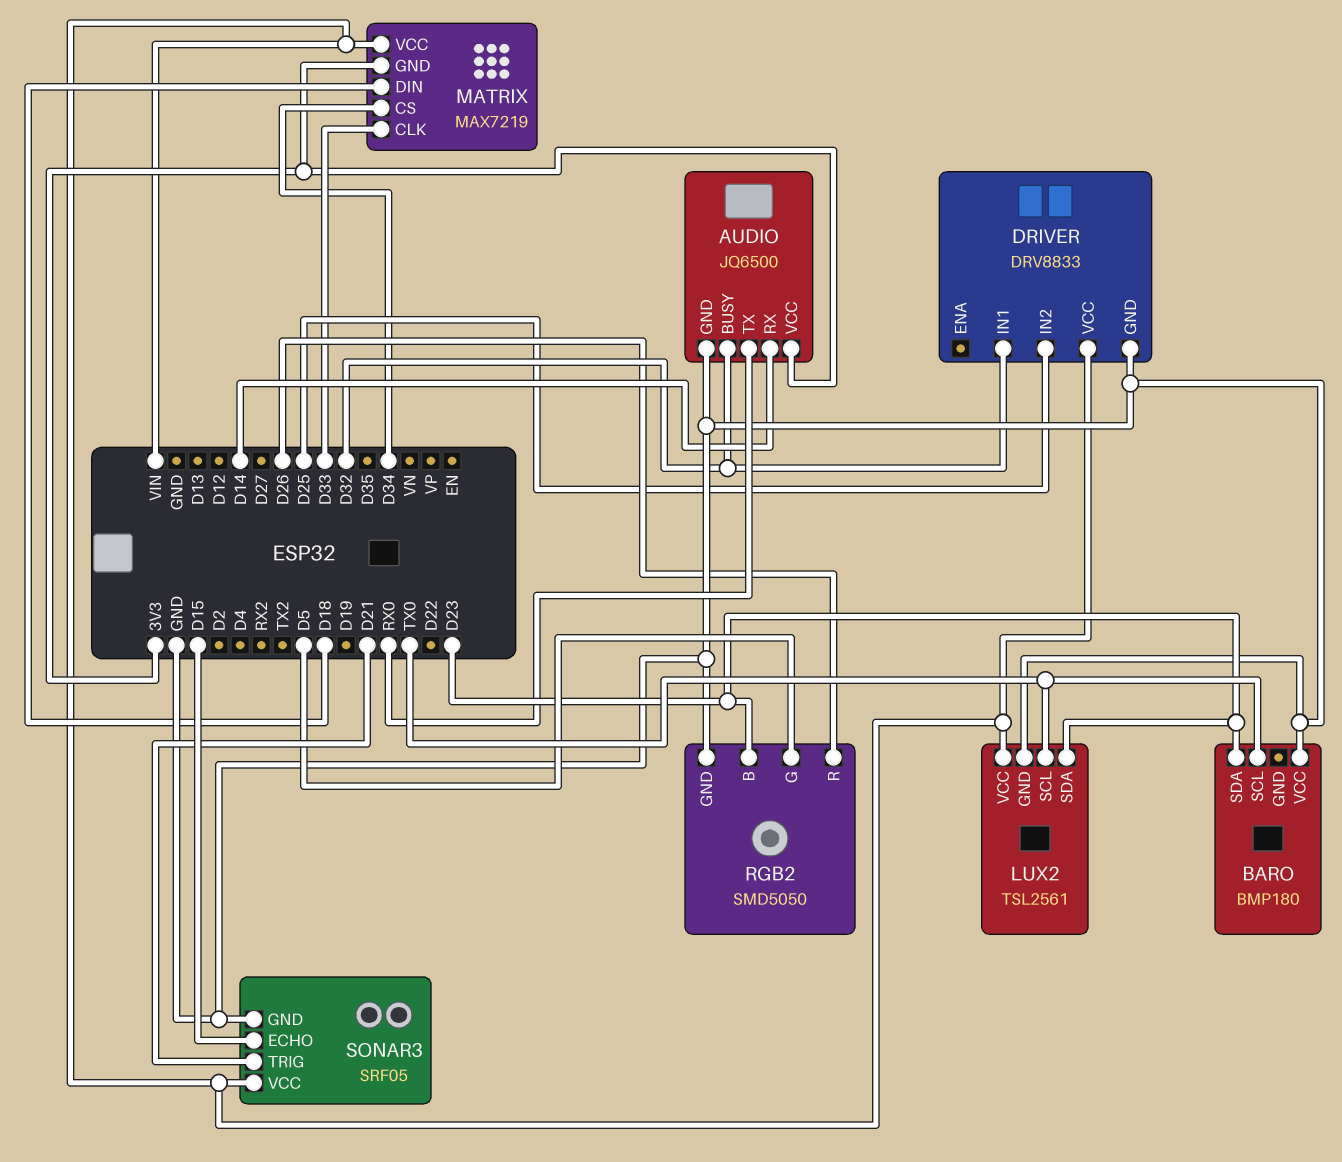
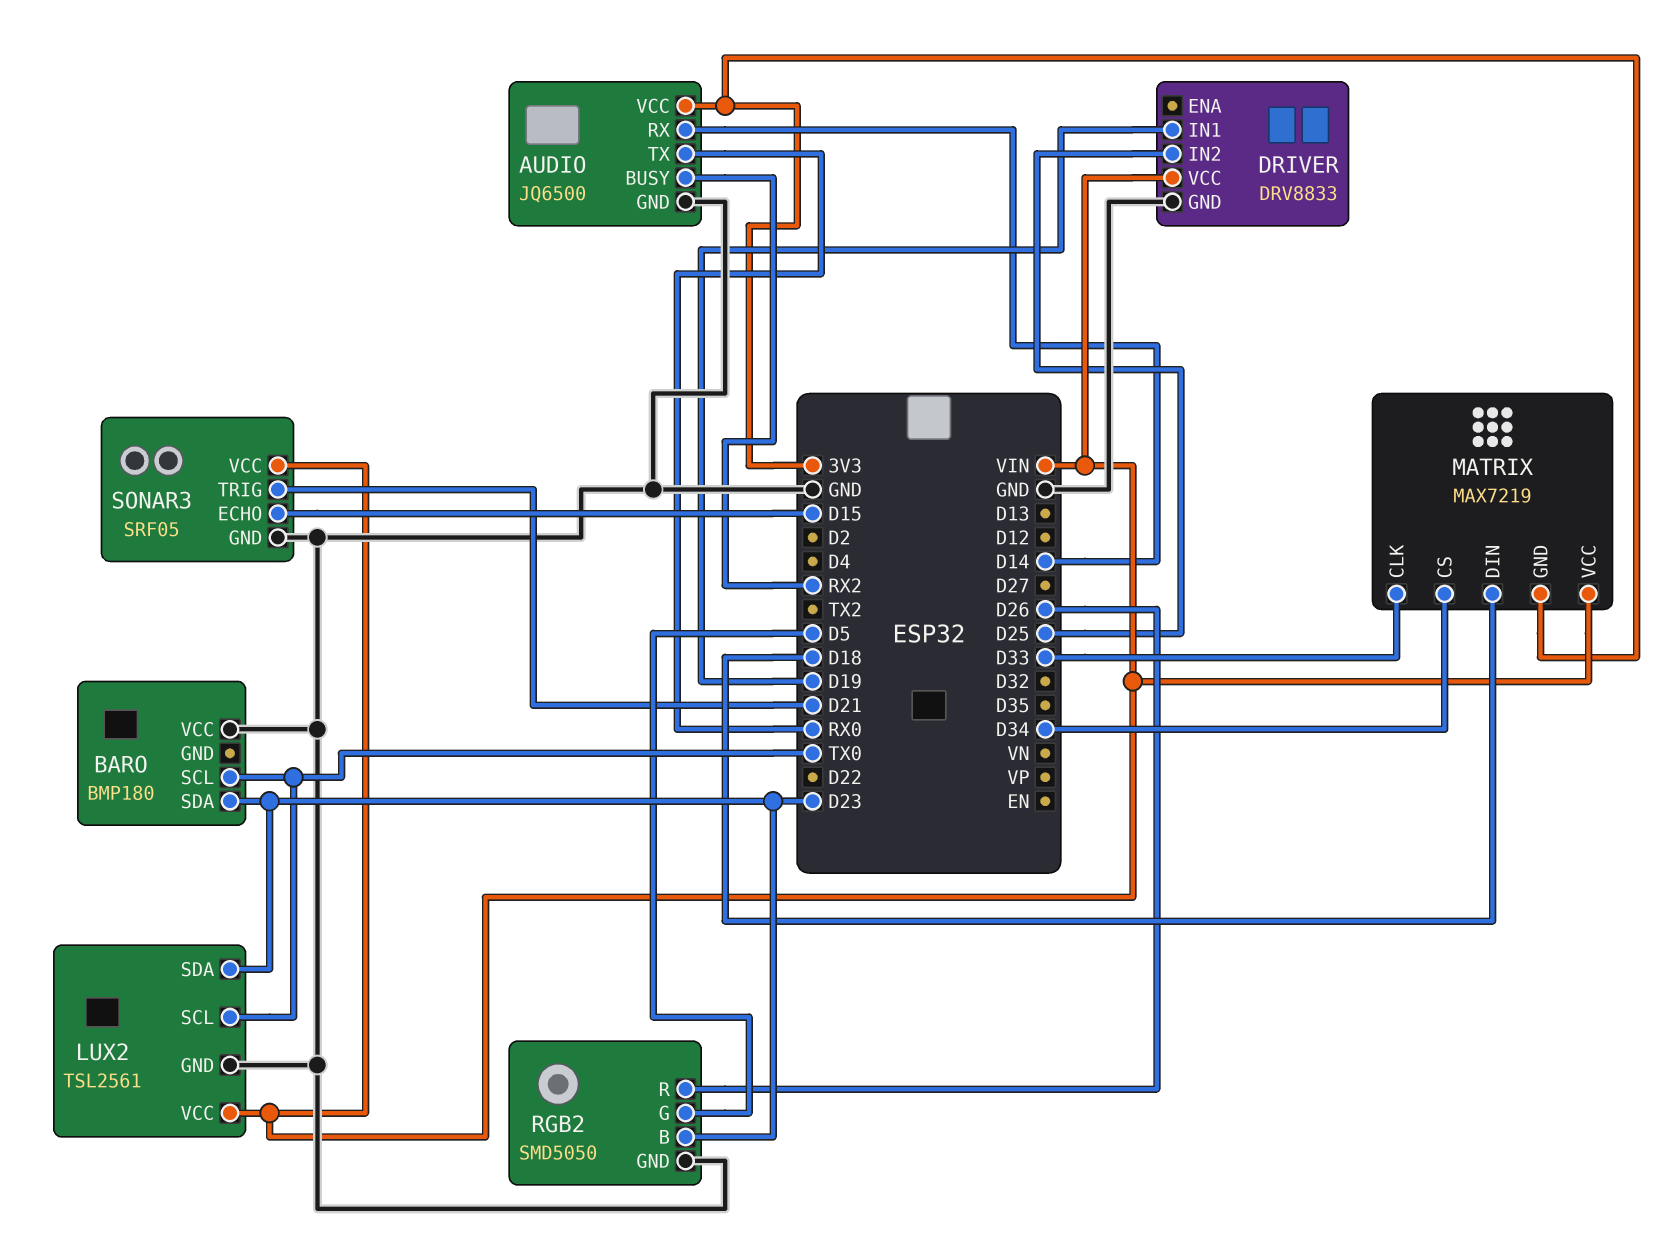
AUDIO pin BUSY: D32 -> RX2
DRIVER pin IN1: D32 -> D19

